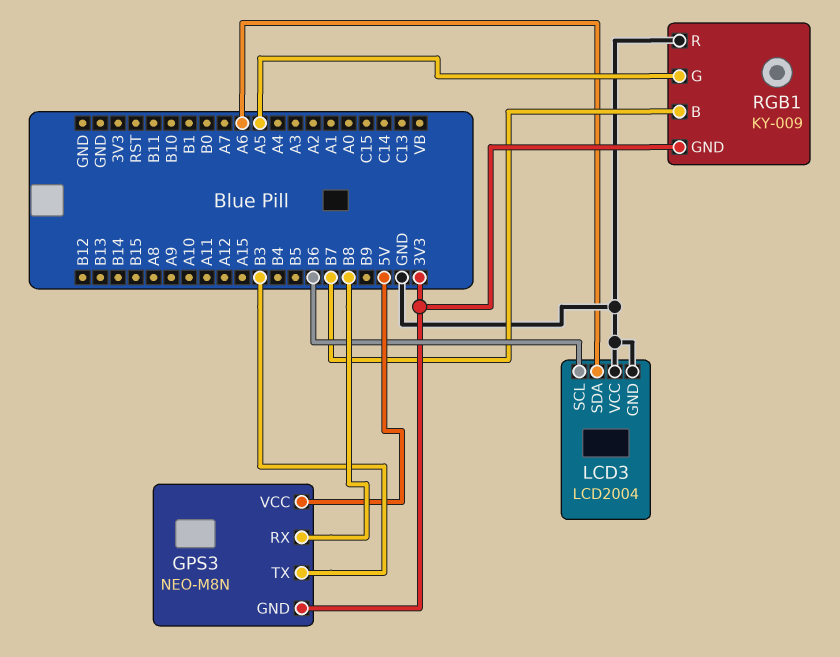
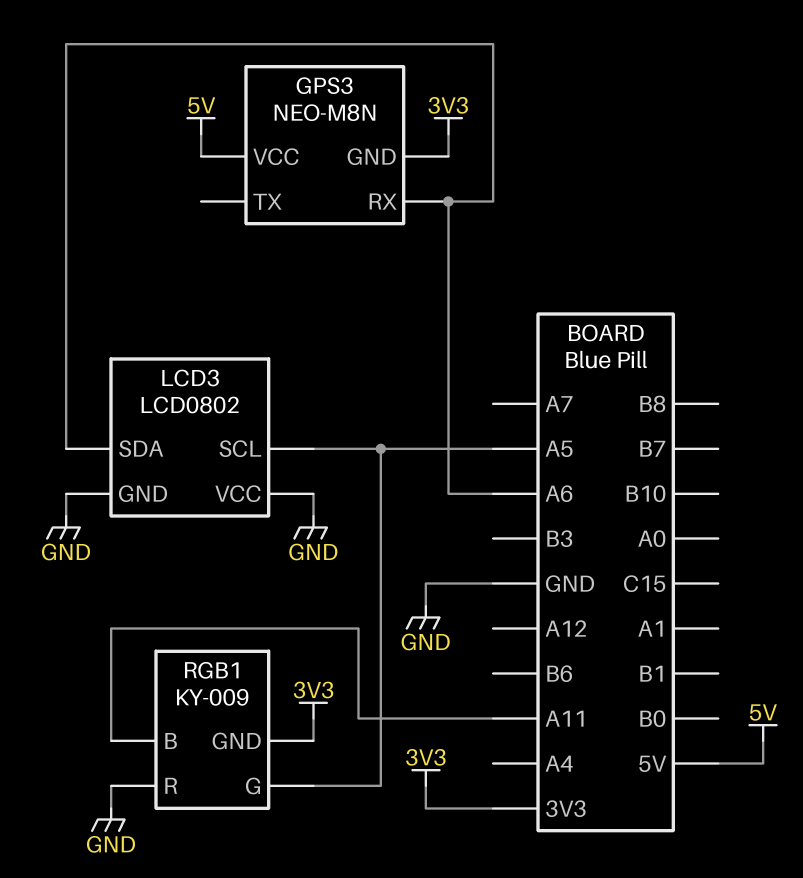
GPS3 pin RX: B8 -> A6
GPS3 pin TX: B3 -> none
LCD3: LCD2004 -> LCD0802
LCD3 pin SCL: B6 -> A5
RGB1 pin B: B7 -> A11

